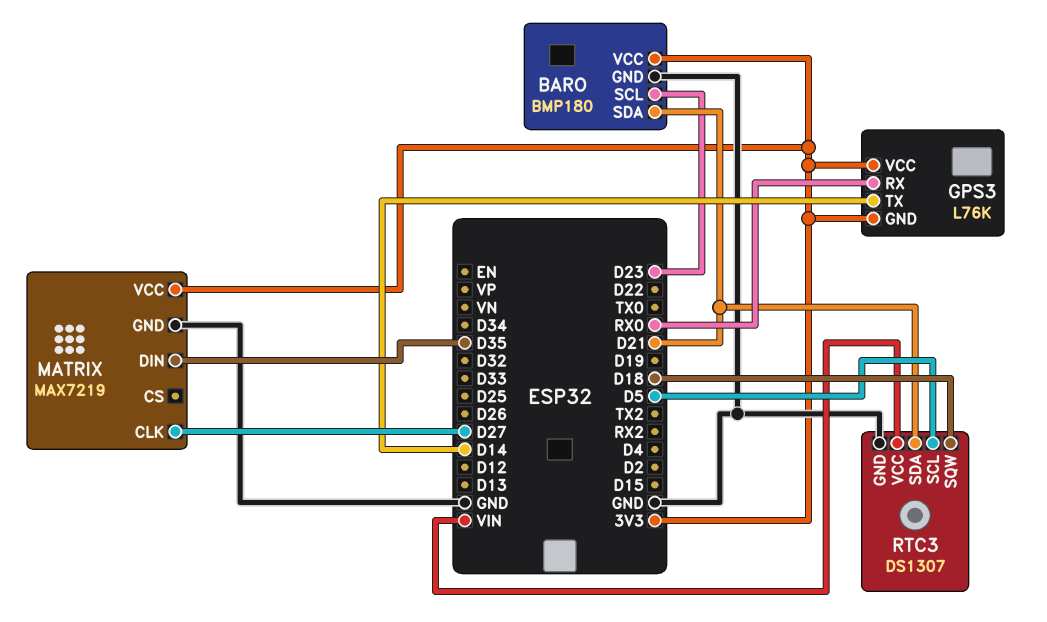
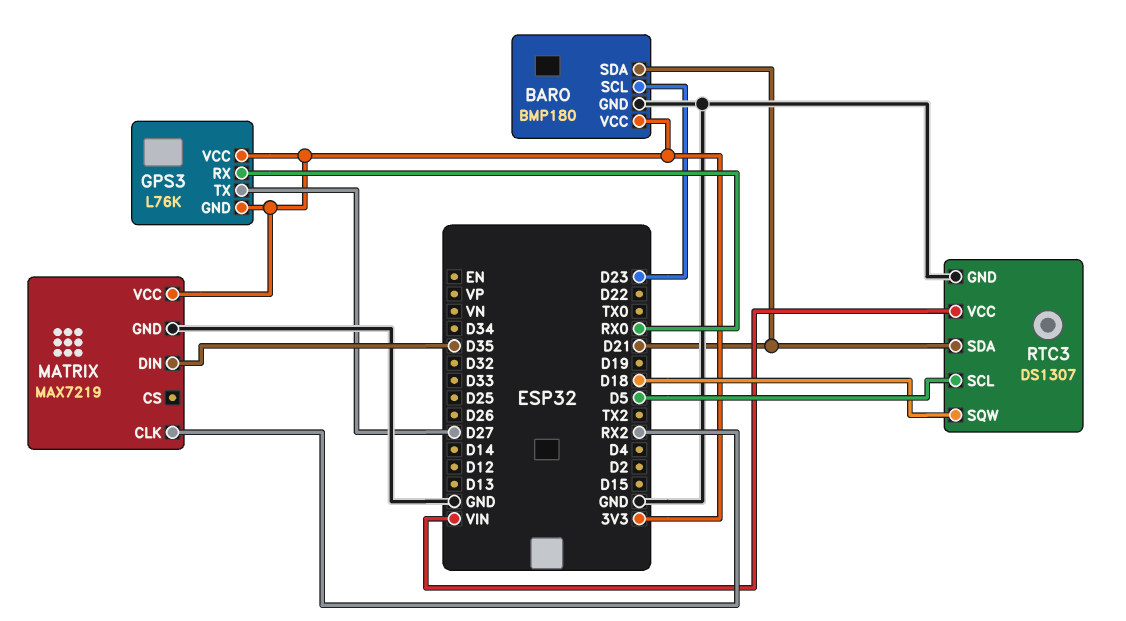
GPS3 pin TX: D14 -> D27
MATRIX pin CLK: D27 -> RX2

